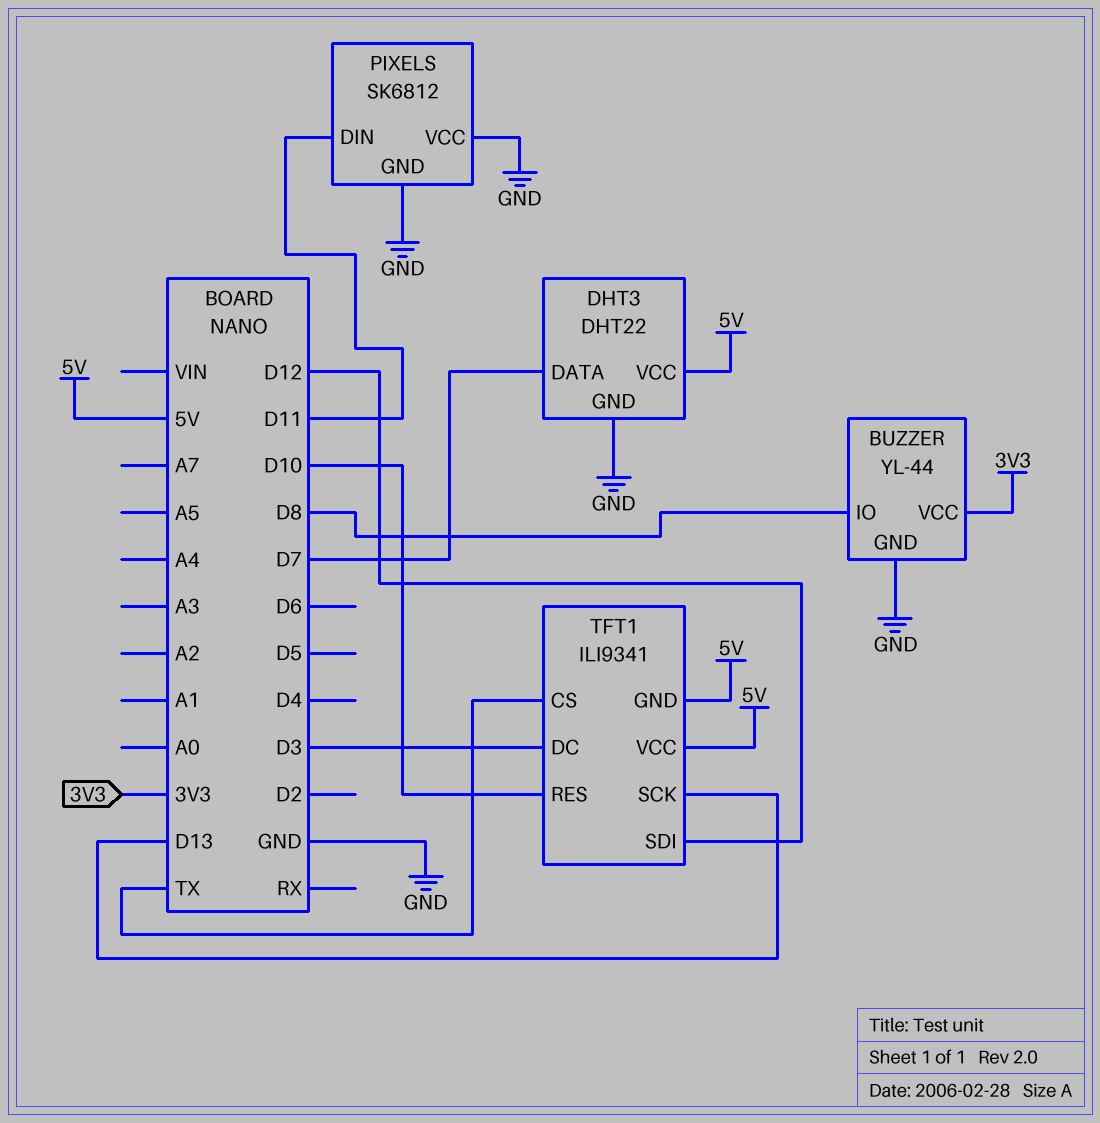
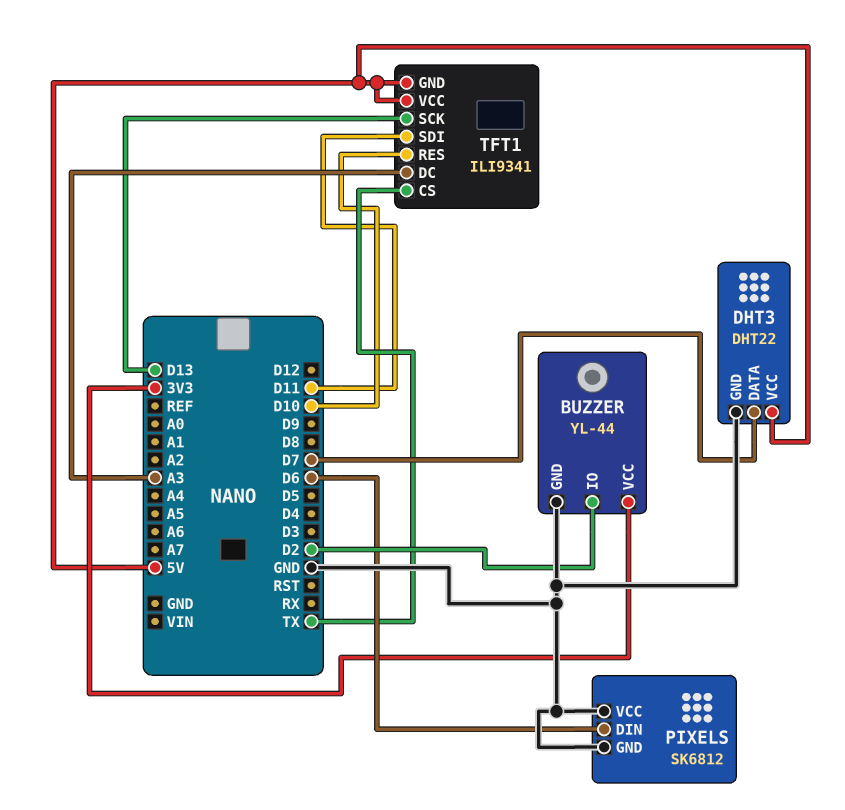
BUZZER pin IO: D8 -> D2
PIXELS pin DIN: D11 -> D6
TFT1 pin DC: D3 -> A3
TFT1 pin SDI: D12 -> D11

